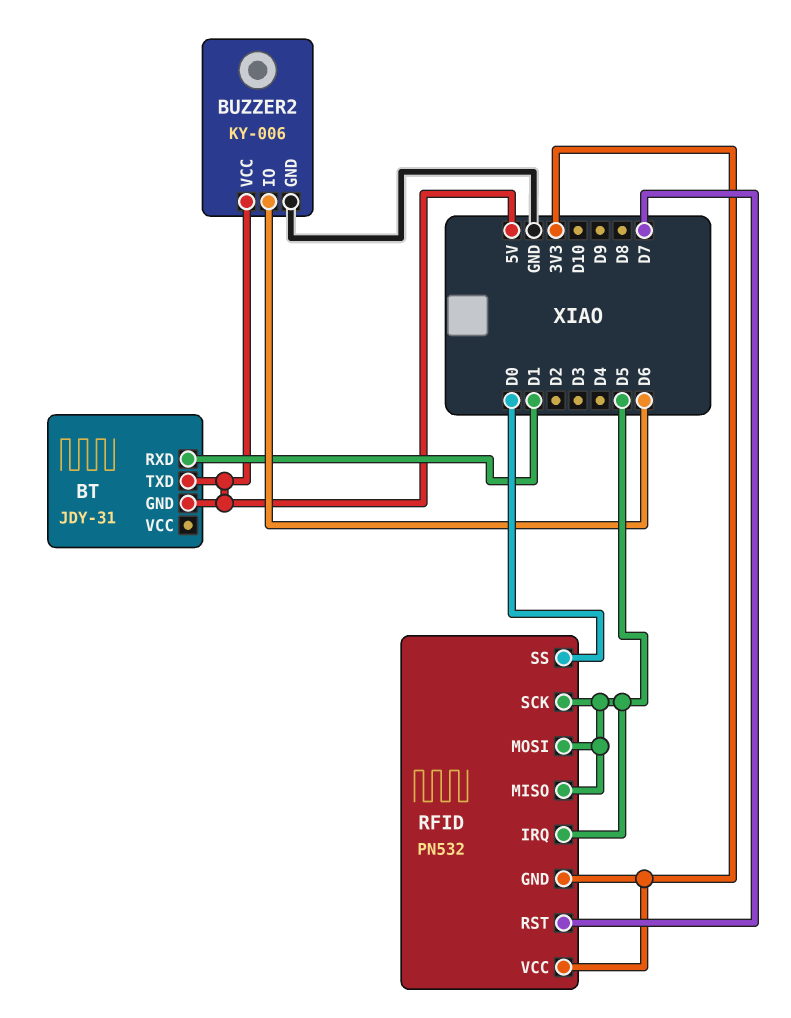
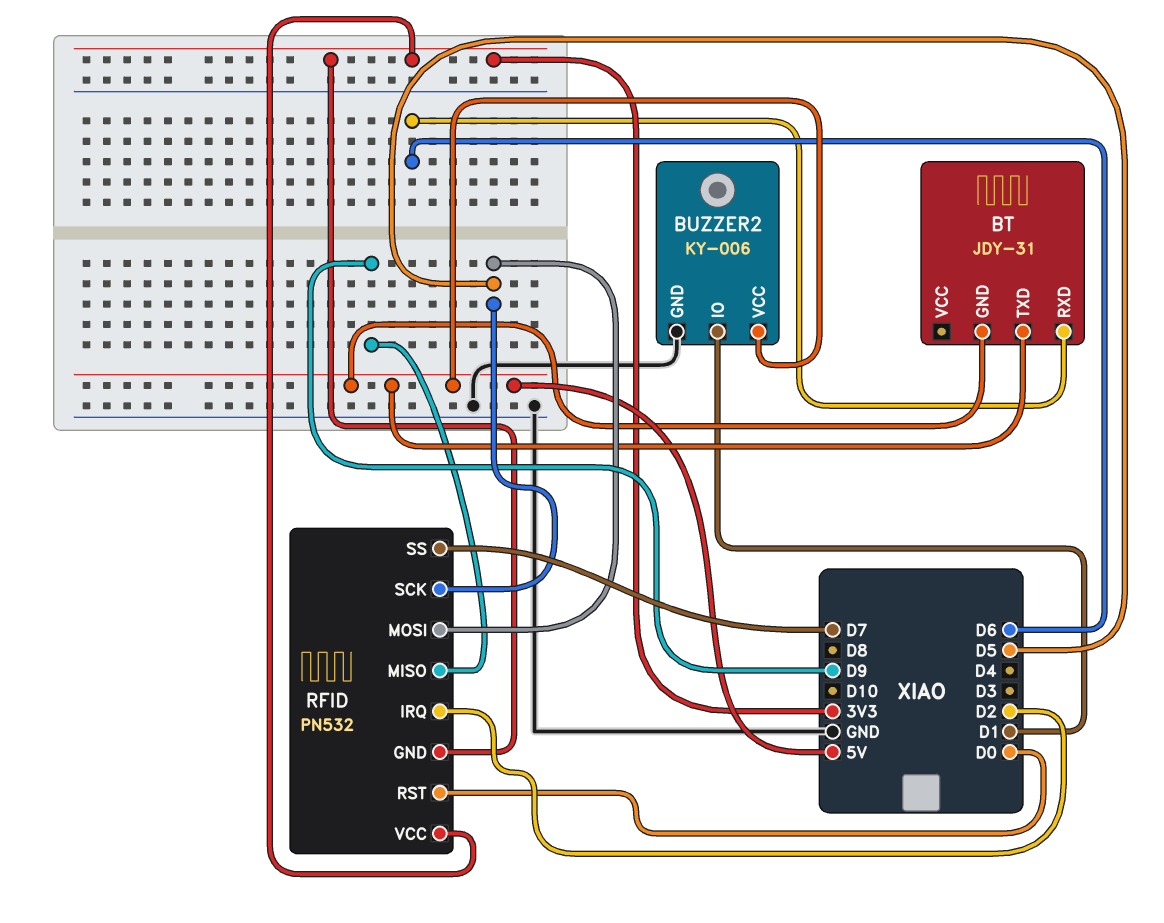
BT pin RXD: D1 -> D6
BUZZER2 pin IO: D6 -> D1
RFID pin IRQ: D5 -> D2
RFID pin MISO: D5 -> D9
RFID pin RST: D7 -> D0
RFID pin SS: D0 -> D7

